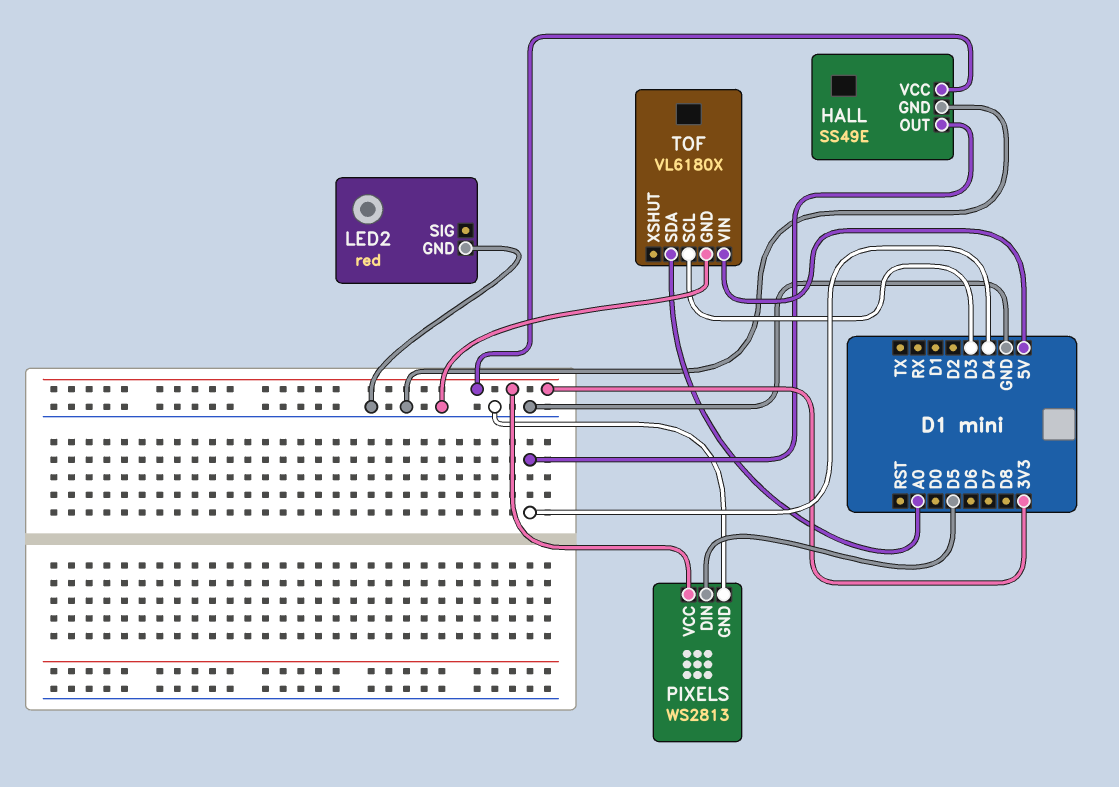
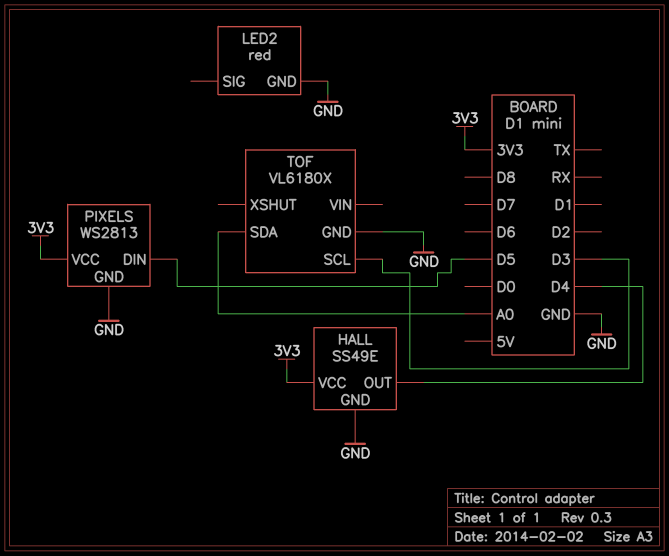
TOF pin VIN: 5V -> none

